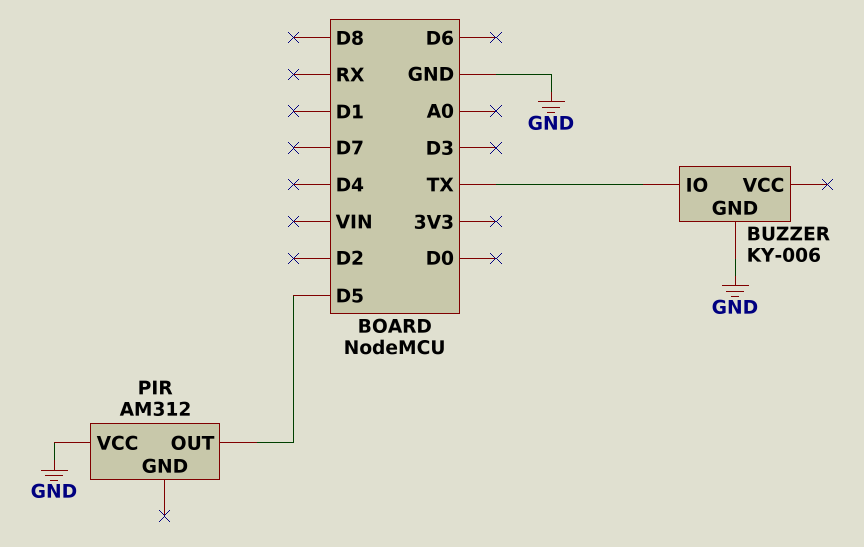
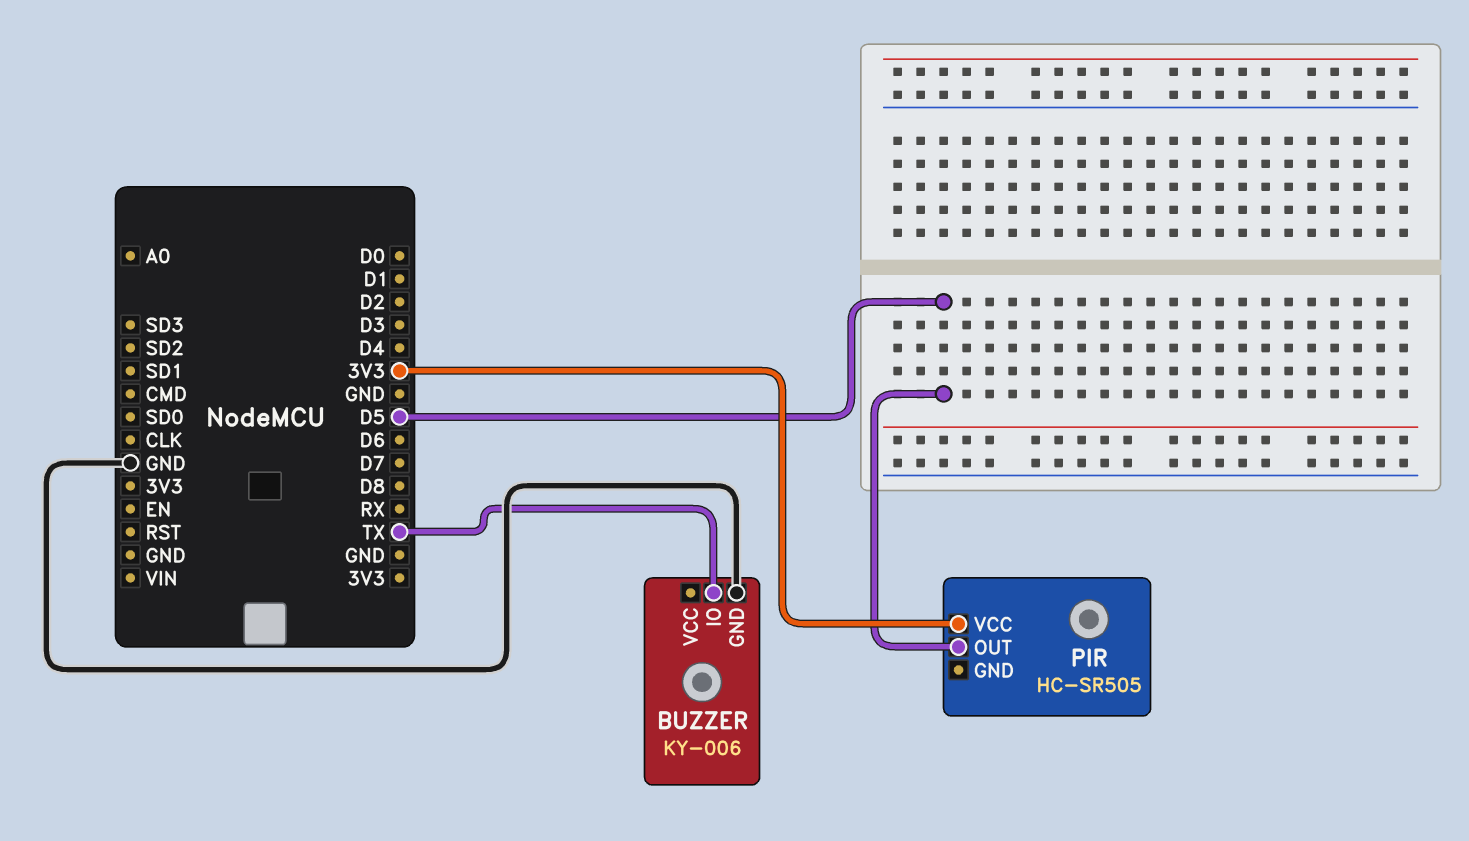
PIR: AM312 -> HC-SR505
PIR pin VCC: GND -> 3V3

